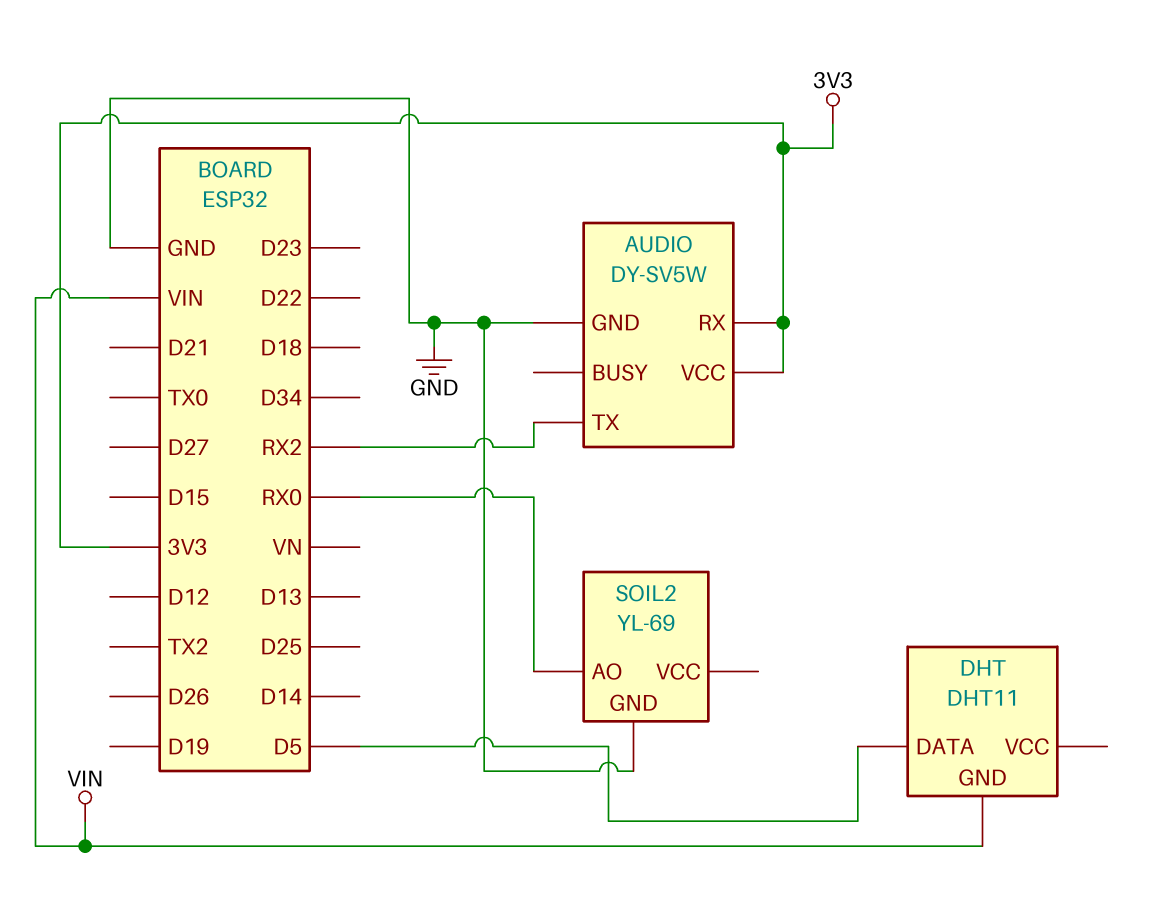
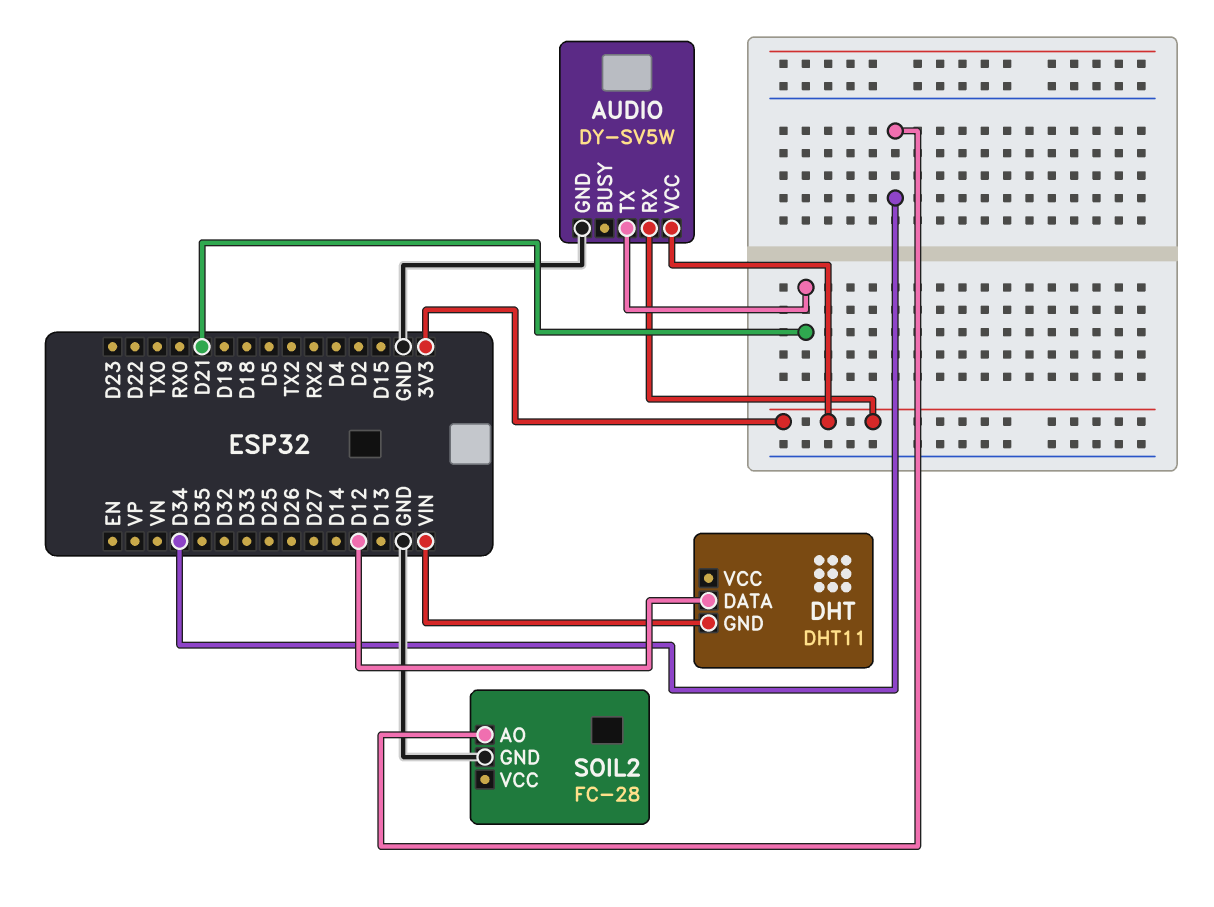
AUDIO pin TX: RX2 -> D21
DHT pin DATA: D5 -> D12
SOIL2: YL-69 -> FC-28
SOIL2 pin AO: RX0 -> D34

